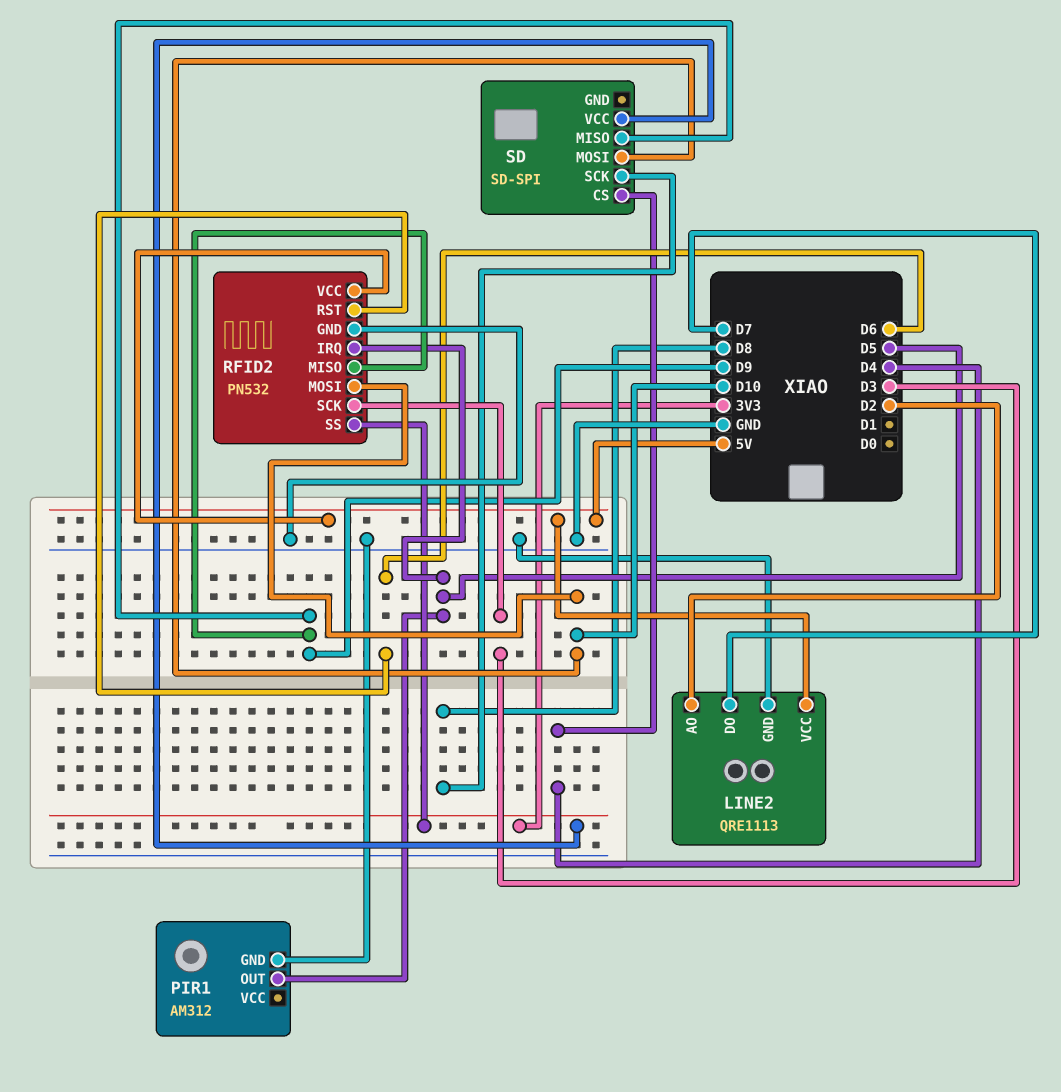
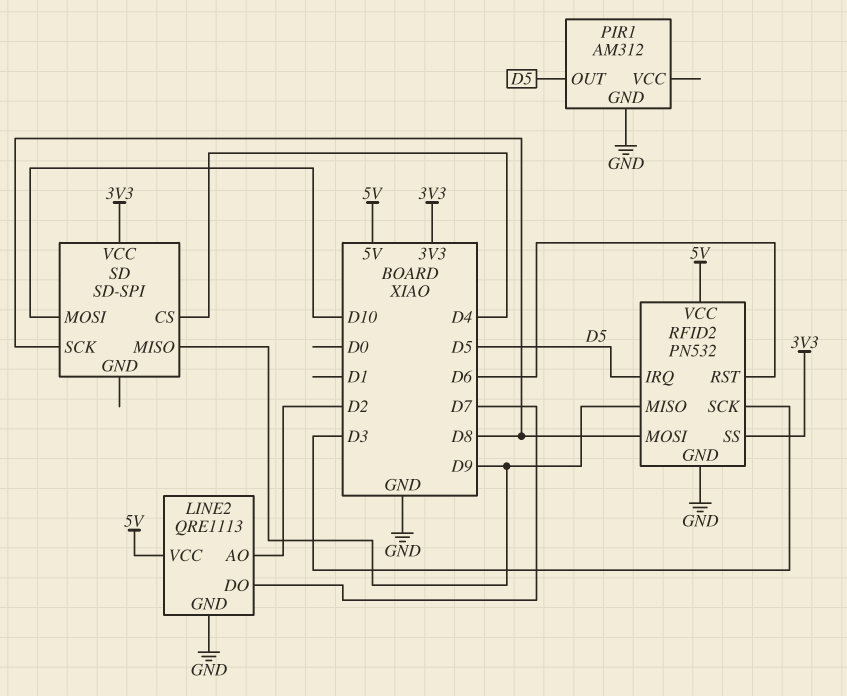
RFID2 pin MOSI: D10 -> D8

